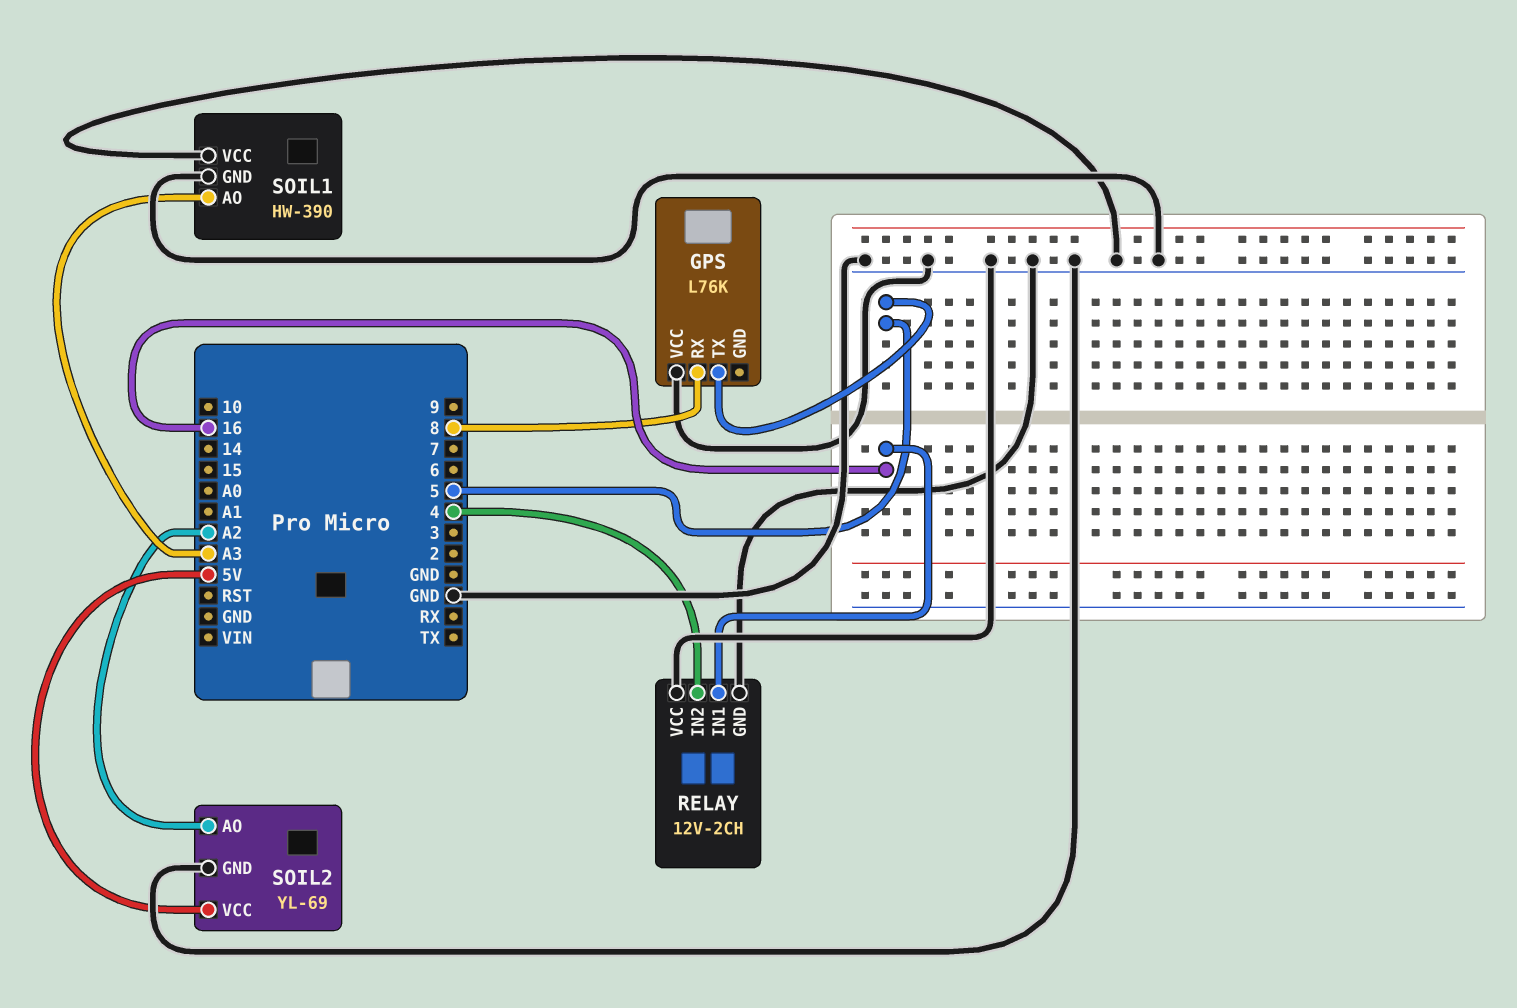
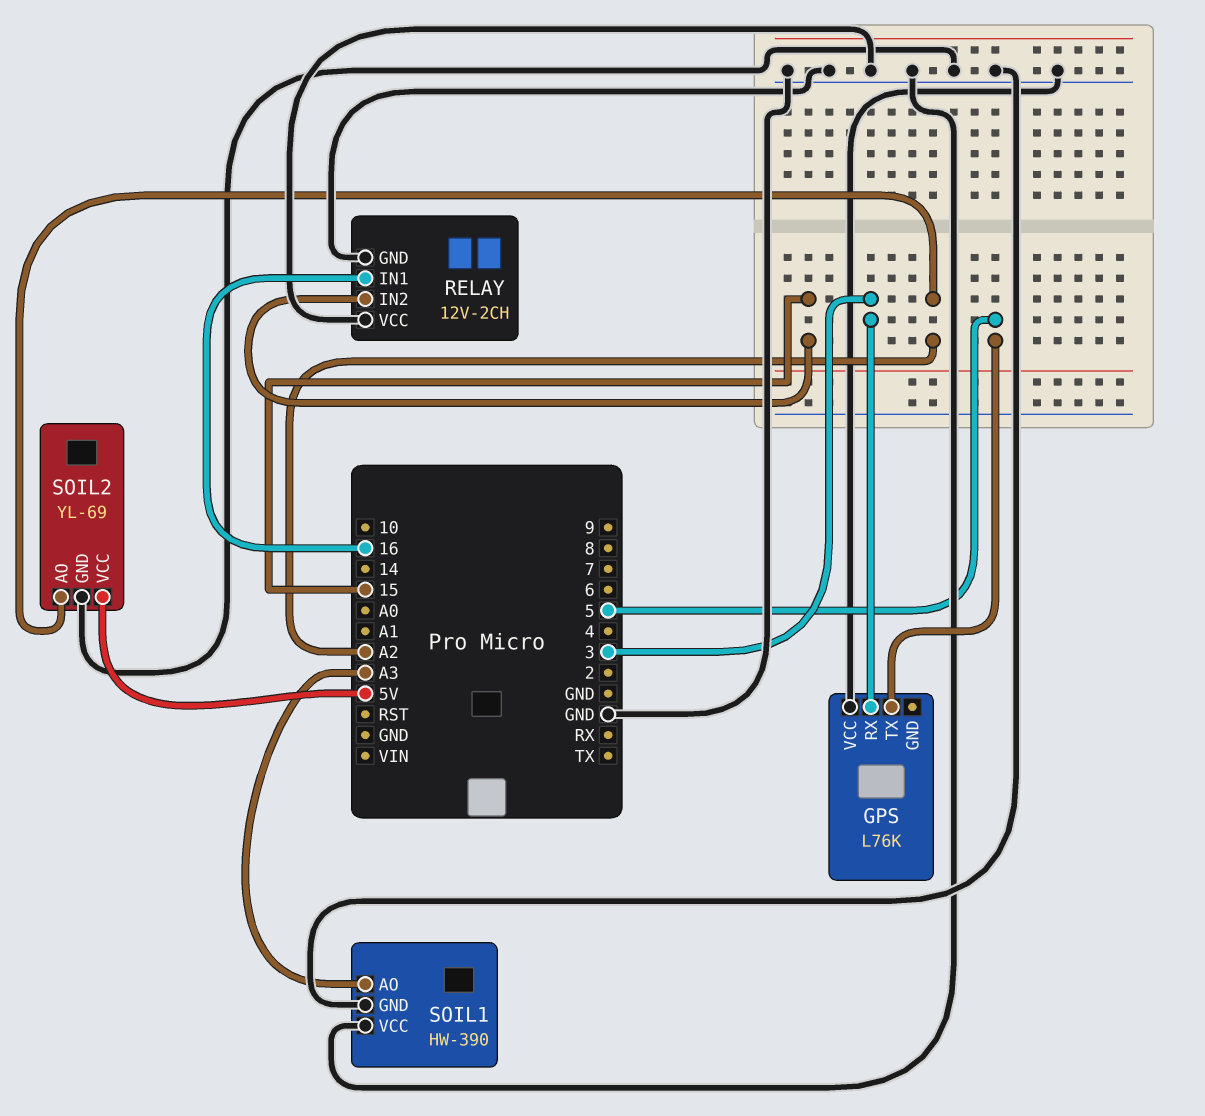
GPS pin RX: 8 -> 3
RELAY pin IN2: 4 -> 15

